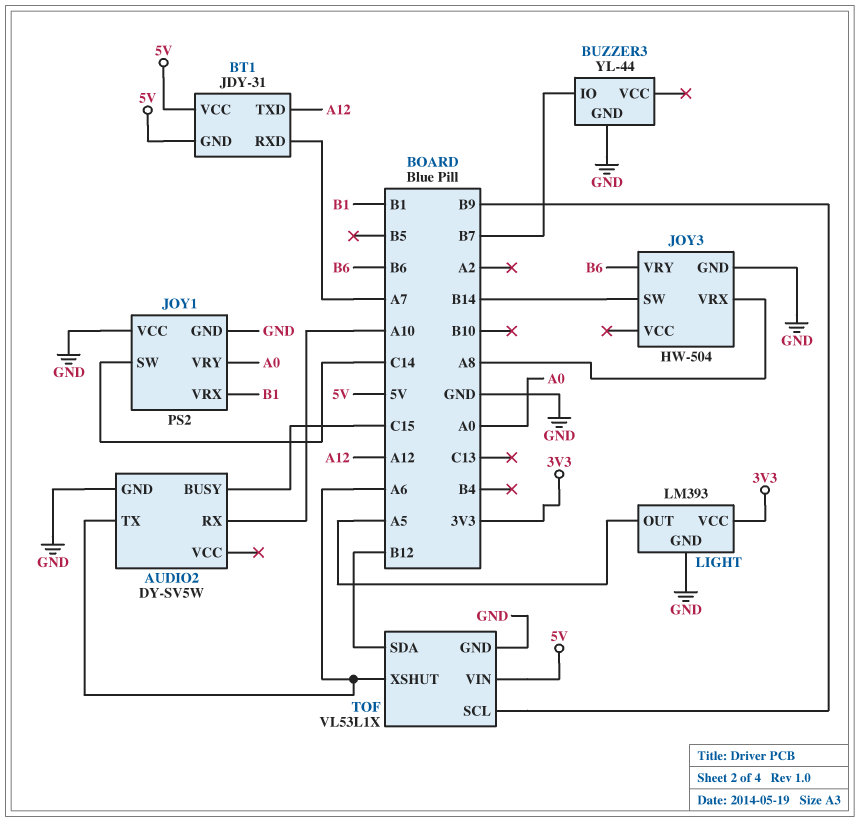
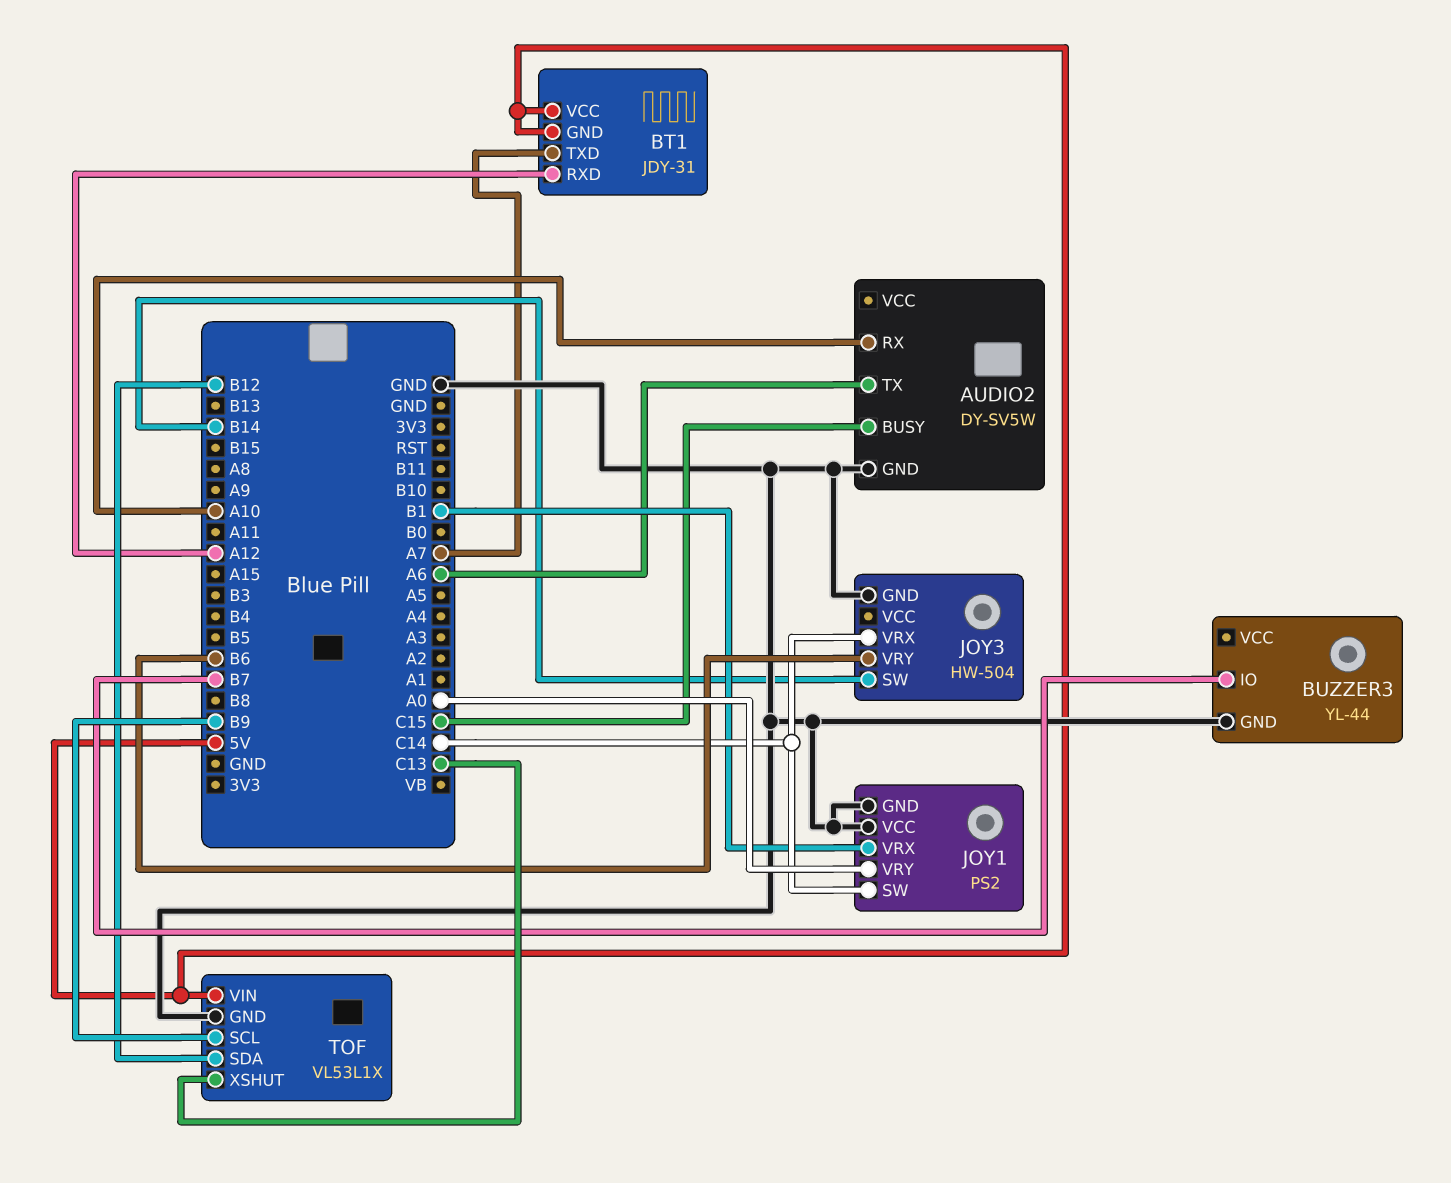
BT1 pin RXD: A7 -> A12
BT1 pin TXD: A12 -> A7
JOY3 pin VRX: A8 -> C14
LIGHT: LM393 -> none
LIGHT pin GND: GND -> none
LIGHT pin OUT: A5 -> none
LIGHT pin VCC: 3V3 -> none
TOF pin XSHUT: A6 -> C13

